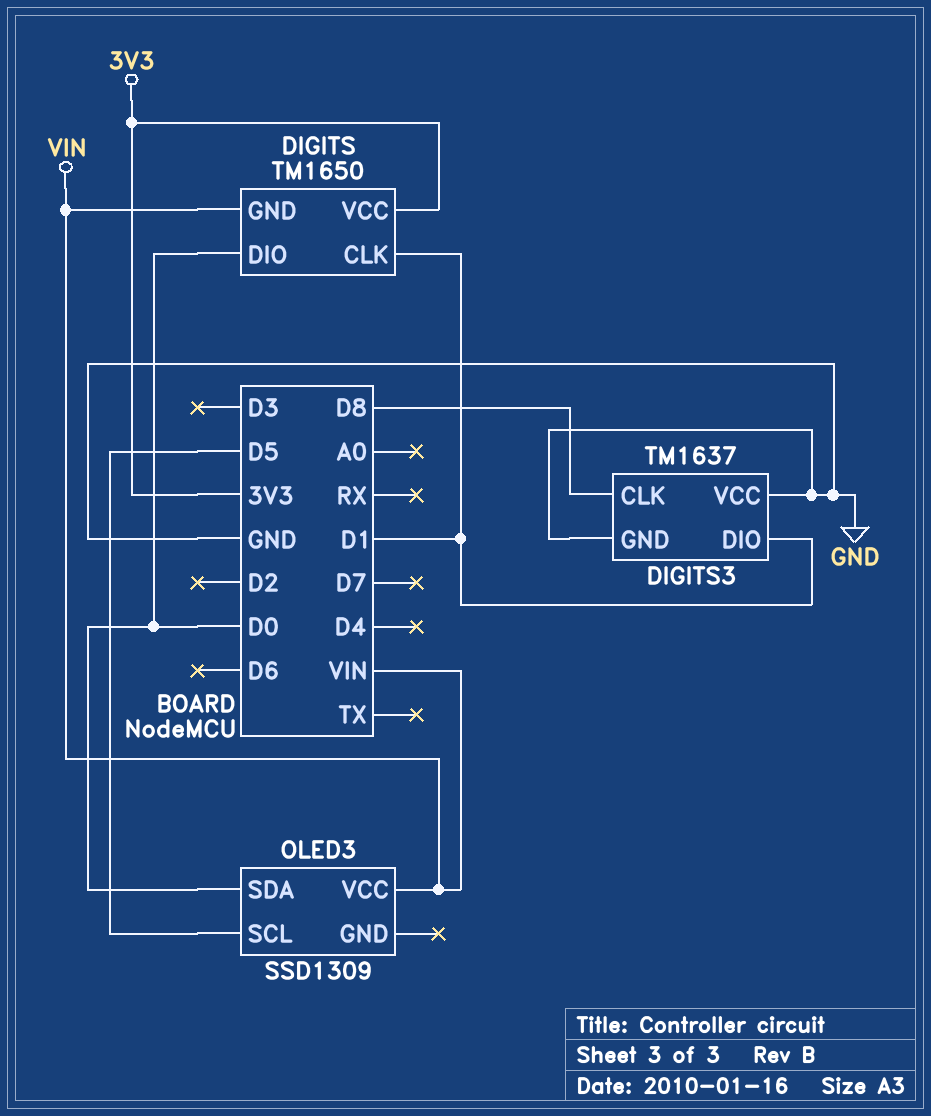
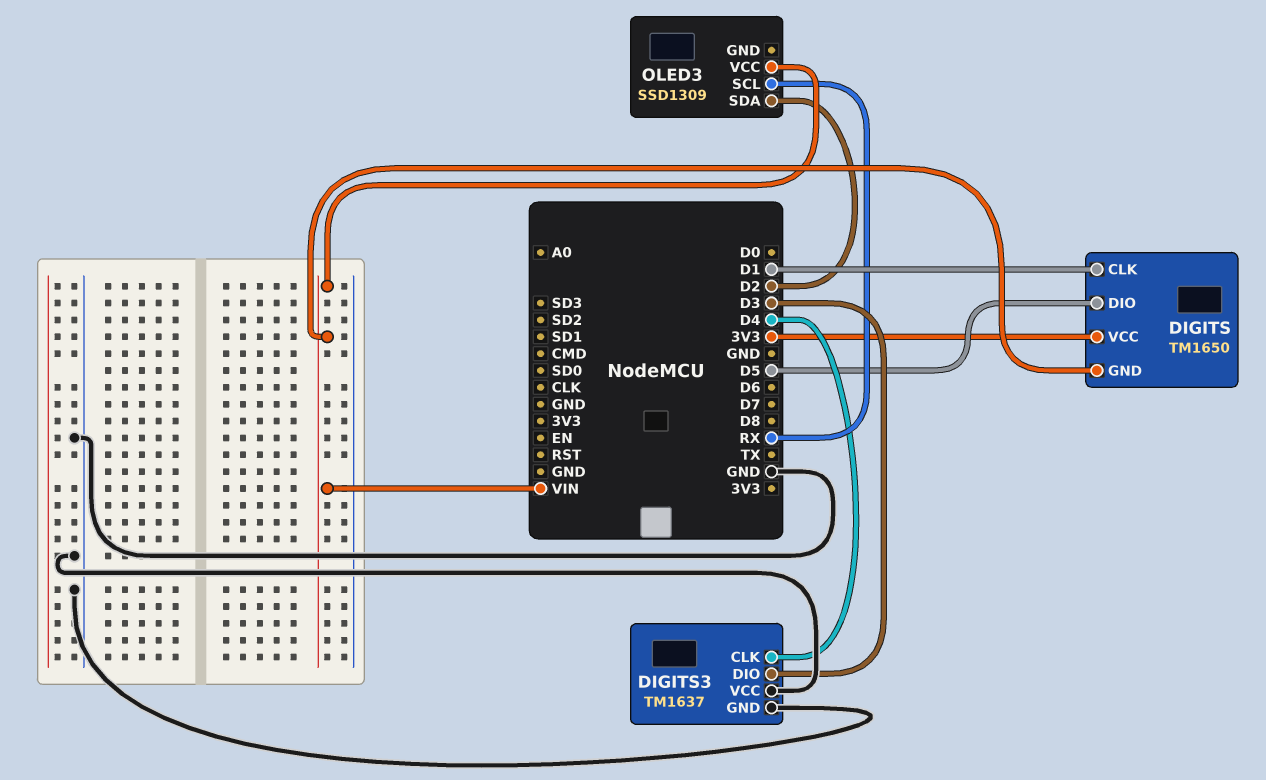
DIGITS pin DIO: D0 -> D5
DIGITS3 pin CLK: D8 -> D4
DIGITS3 pin DIO: D1 -> D3
OLED3 pin SCL: D5 -> RX
OLED3 pin SDA: D0 -> D2

